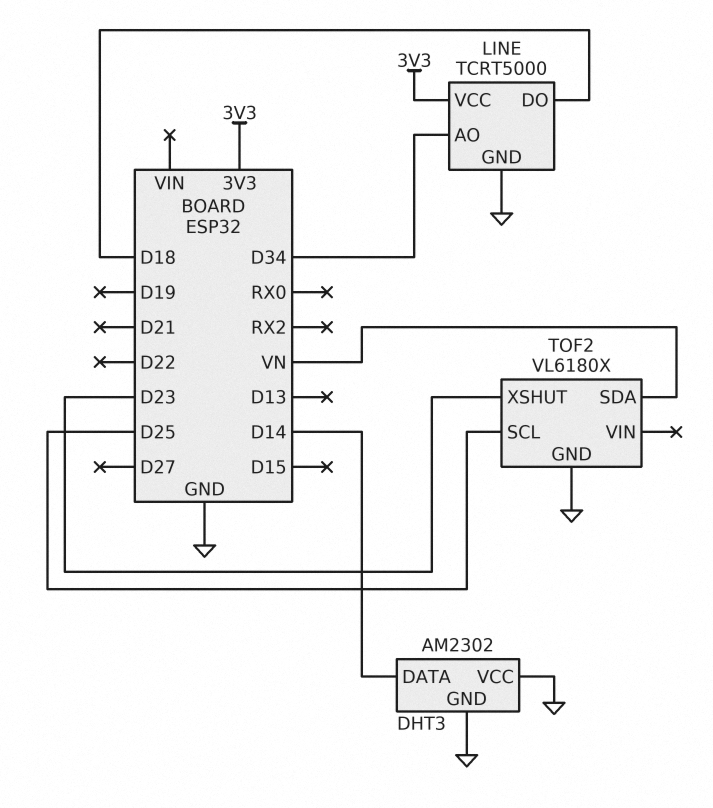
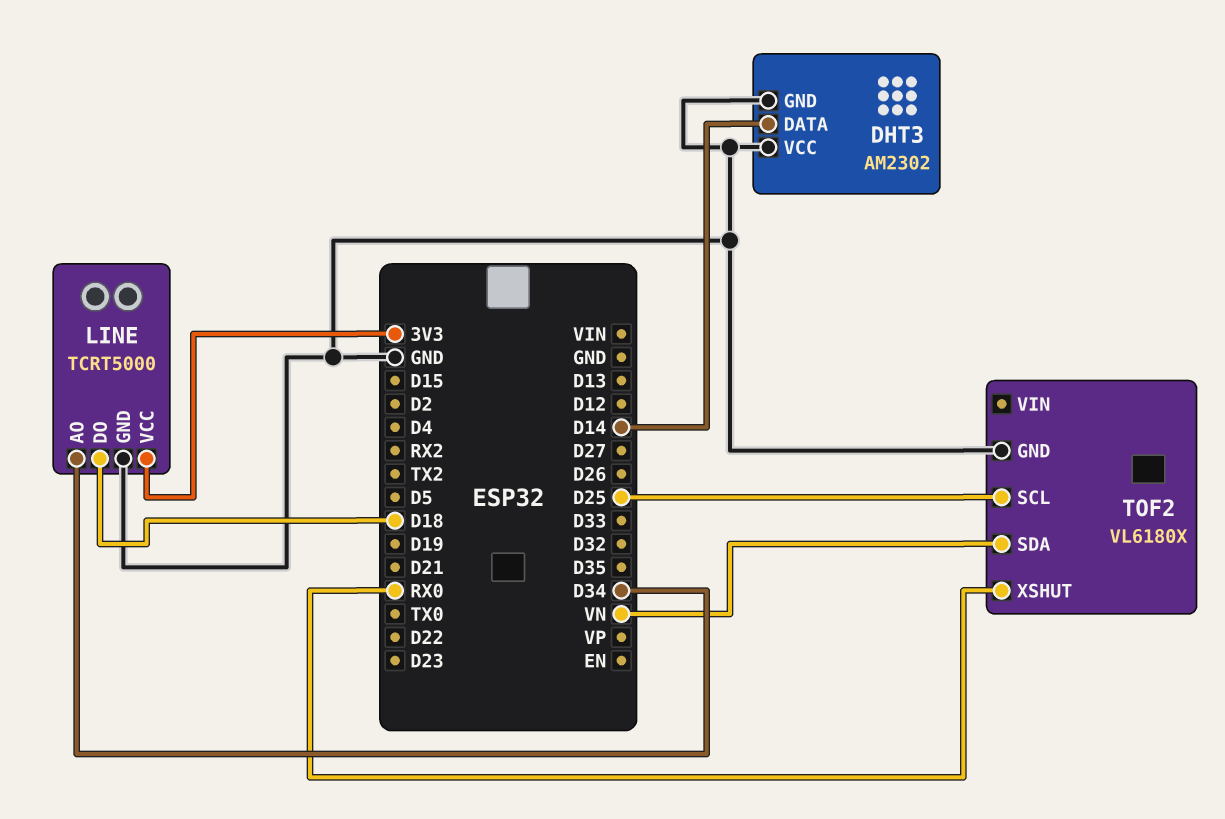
TOF2 pin XSHUT: D23 -> RX0

